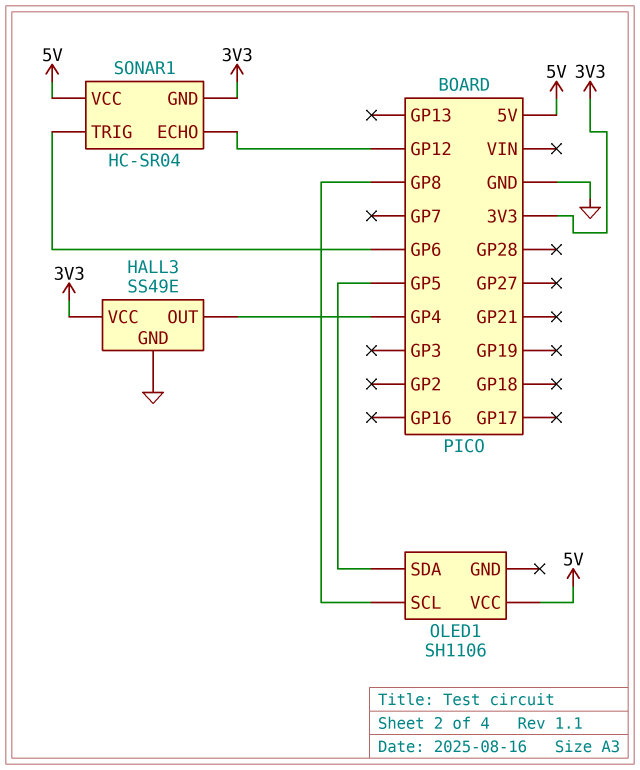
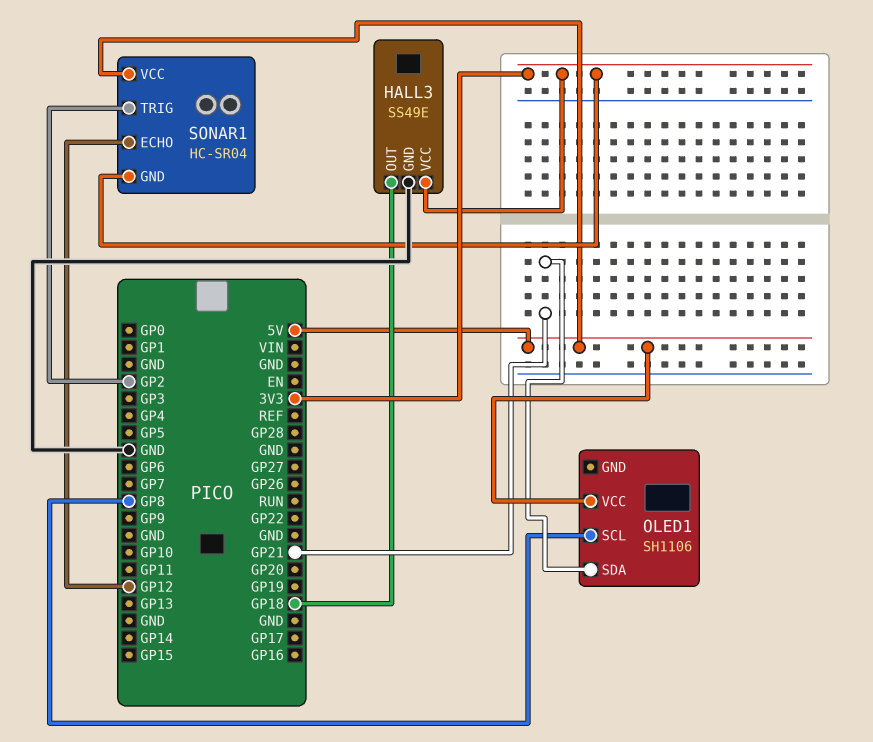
HALL3 pin OUT: GP4 -> GP18
OLED1 pin SDA: GP5 -> GP21
SONAR1 pin TRIG: GP6 -> GP2

